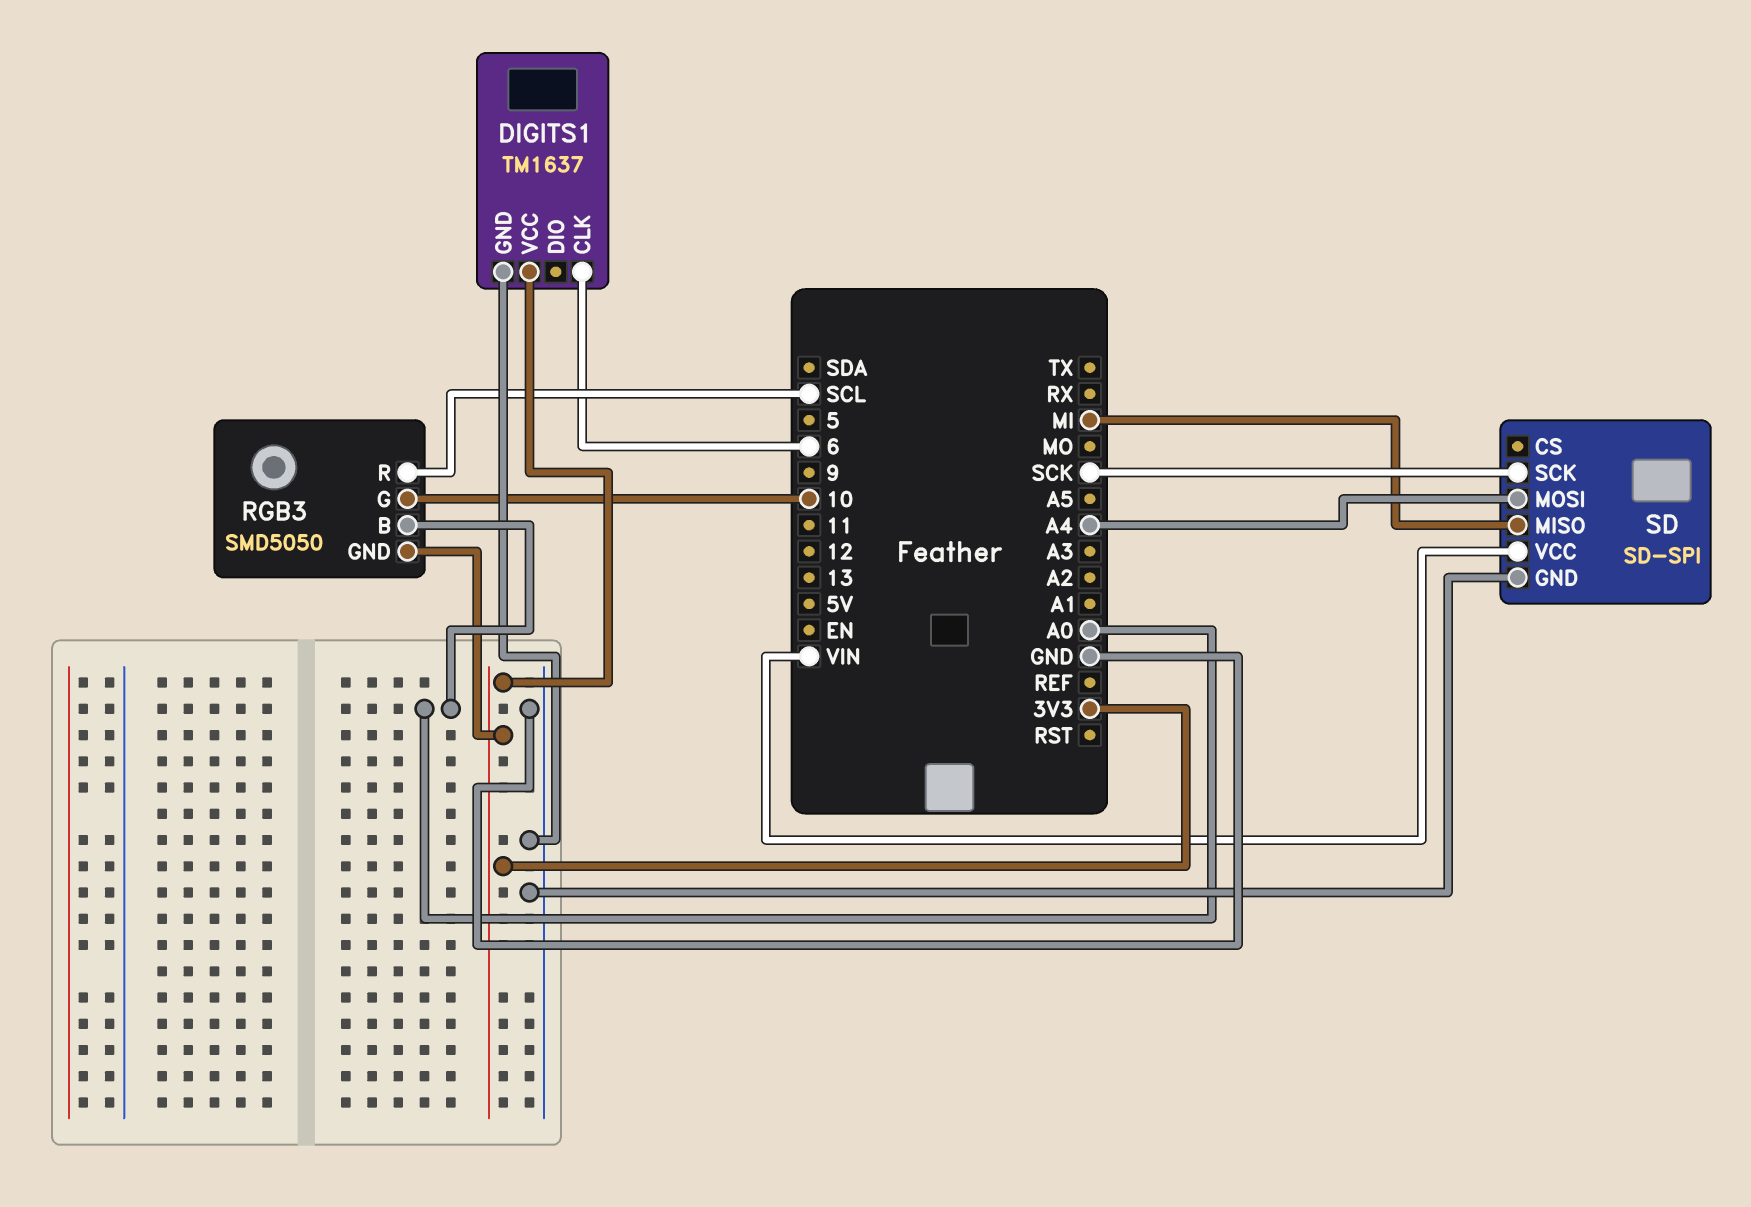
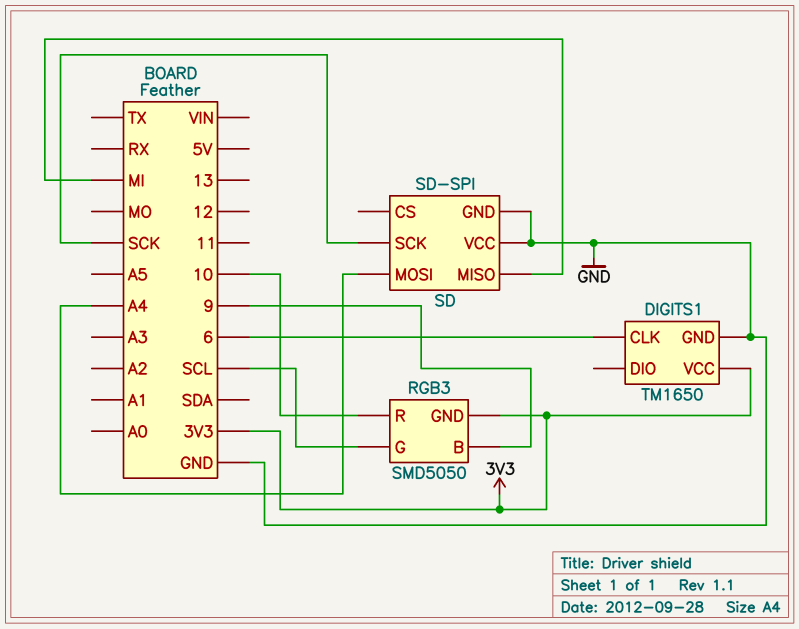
DIGITS1: TM1637 -> TM1650
RGB3 pin B: A0 -> 9
RGB3 pin G: 10 -> SCL
RGB3 pin R: SCL -> 10
SD pin VCC: VIN -> GND

